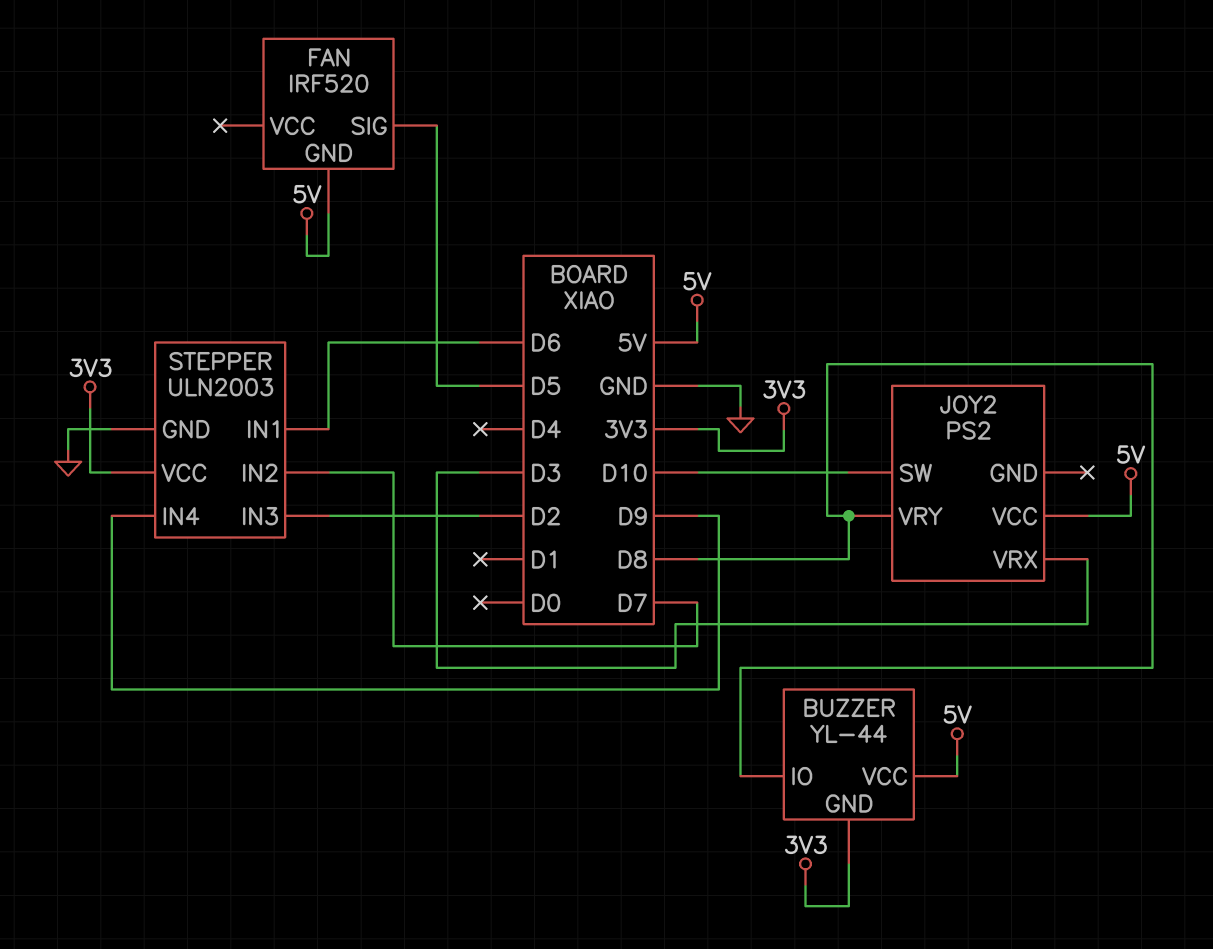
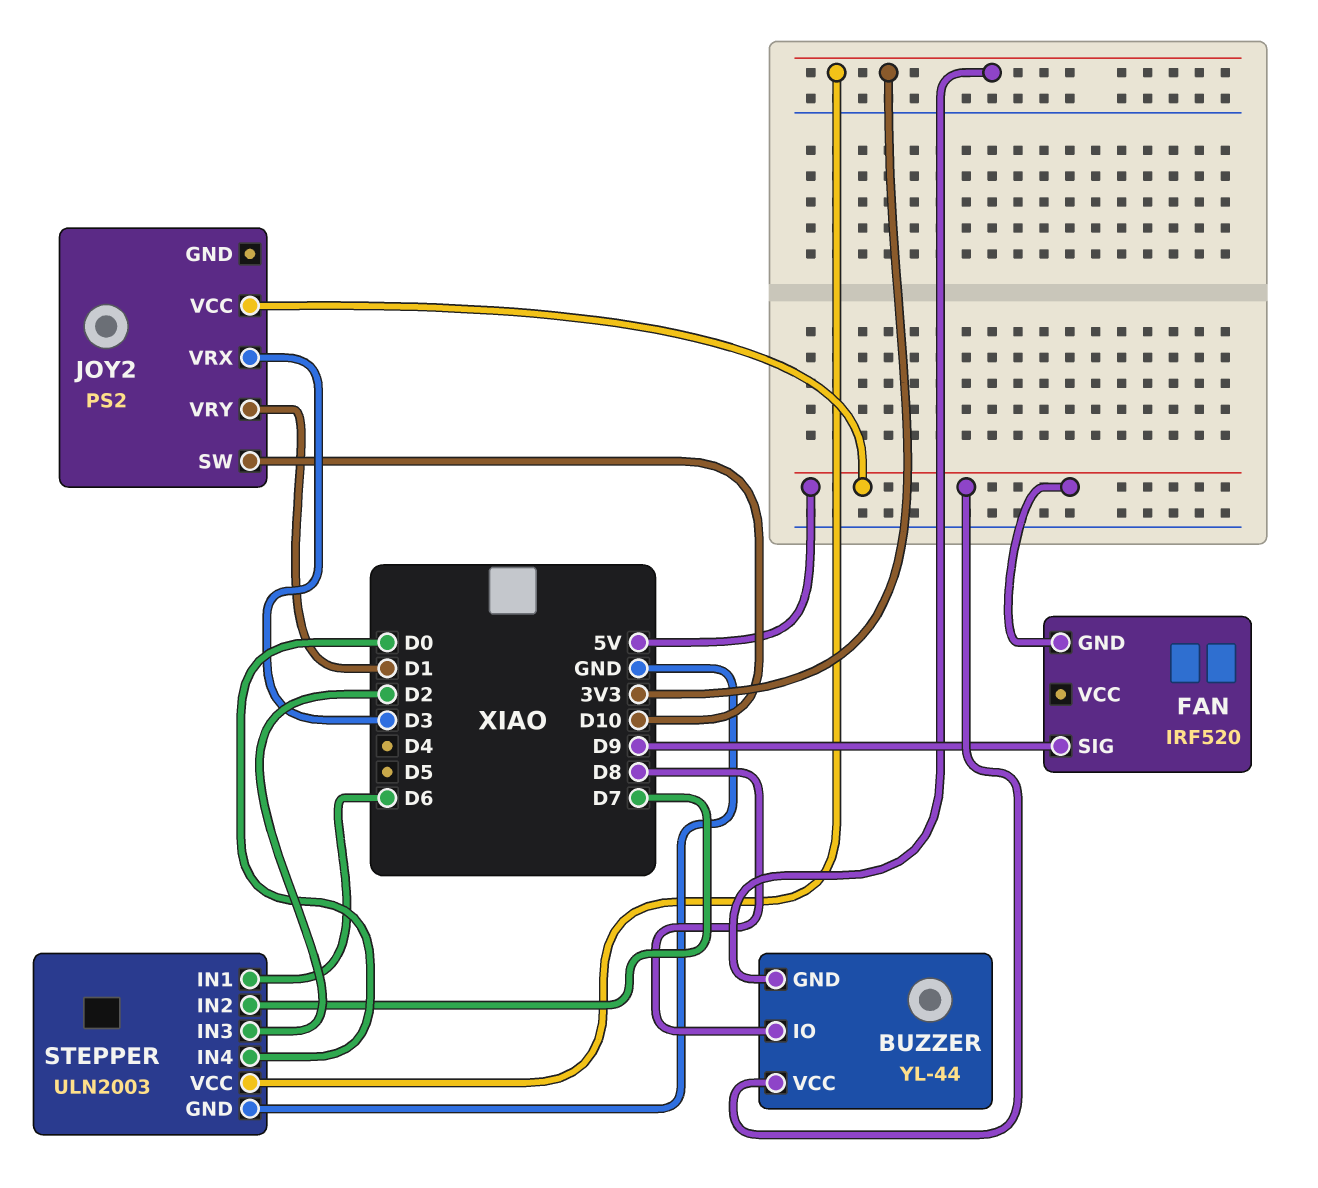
FAN pin SIG: D5 -> D9
JOY2 pin VRY: D8 -> D1
STEPPER pin IN4: D9 -> D0

